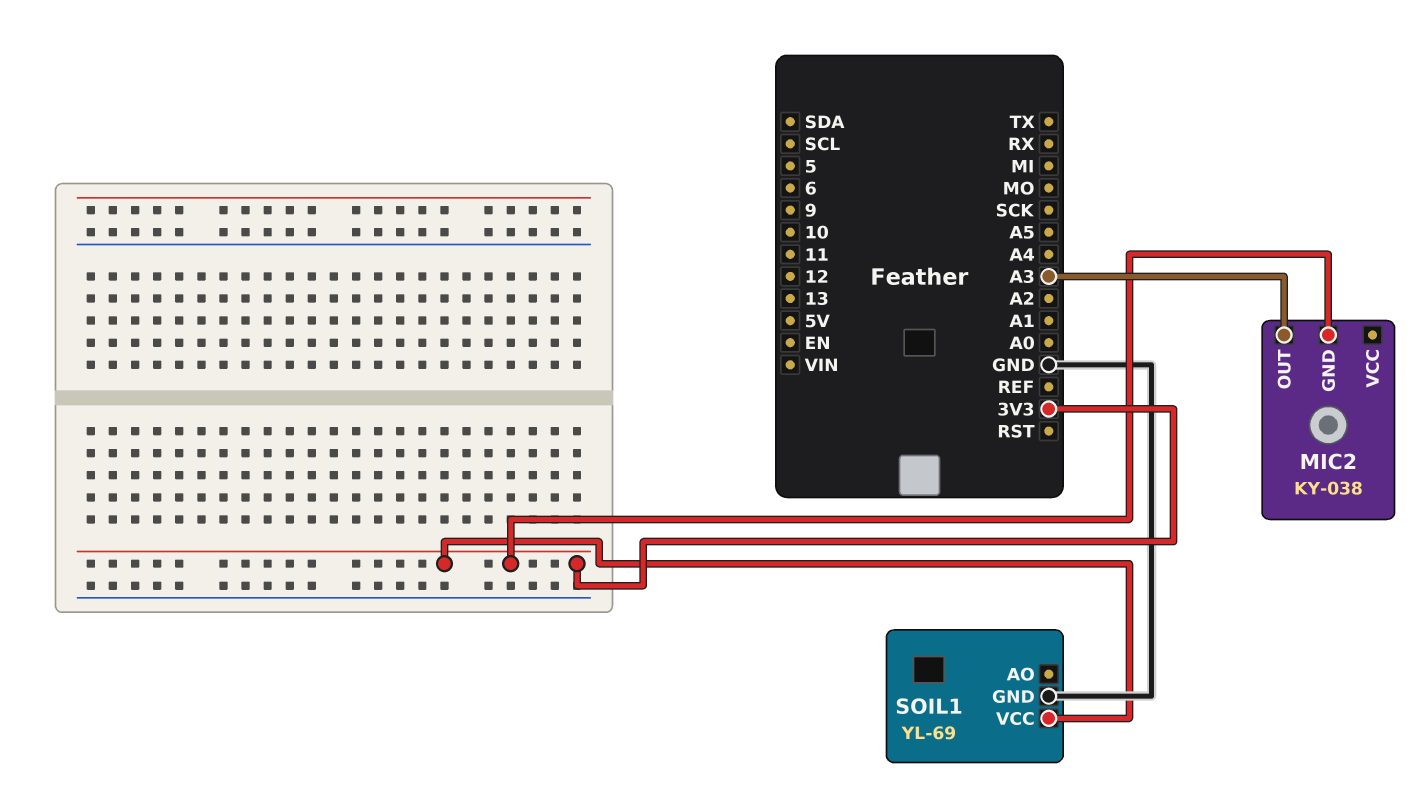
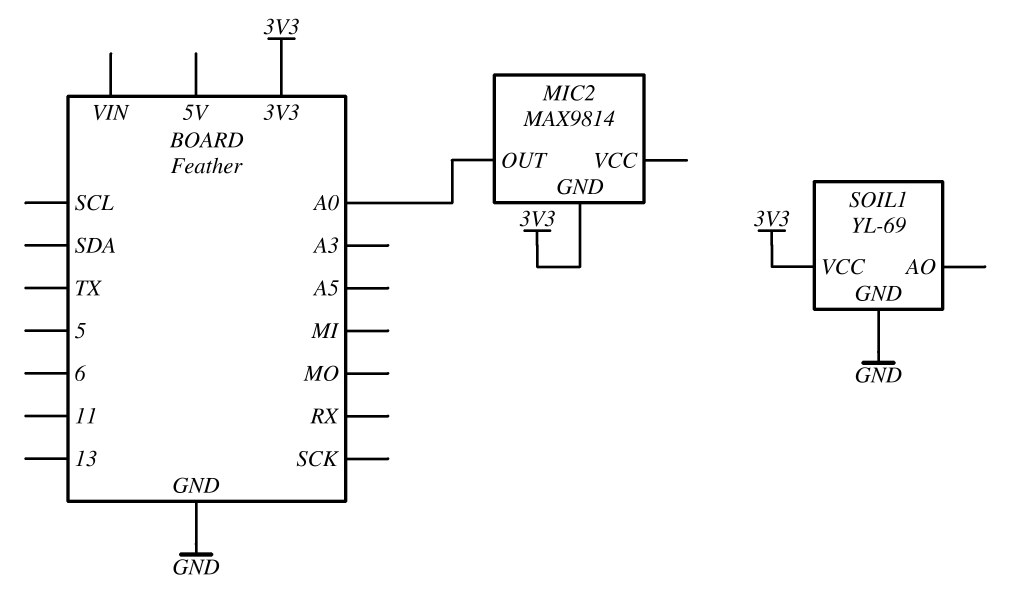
MIC2: KY-038 -> MAX9814
MIC2 pin OUT: A3 -> A0

